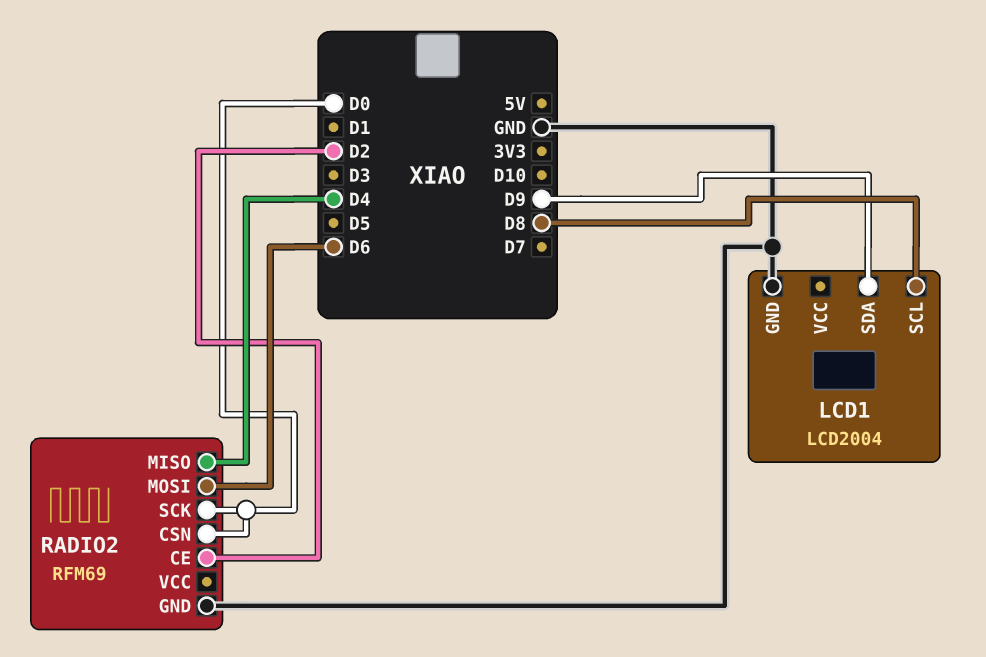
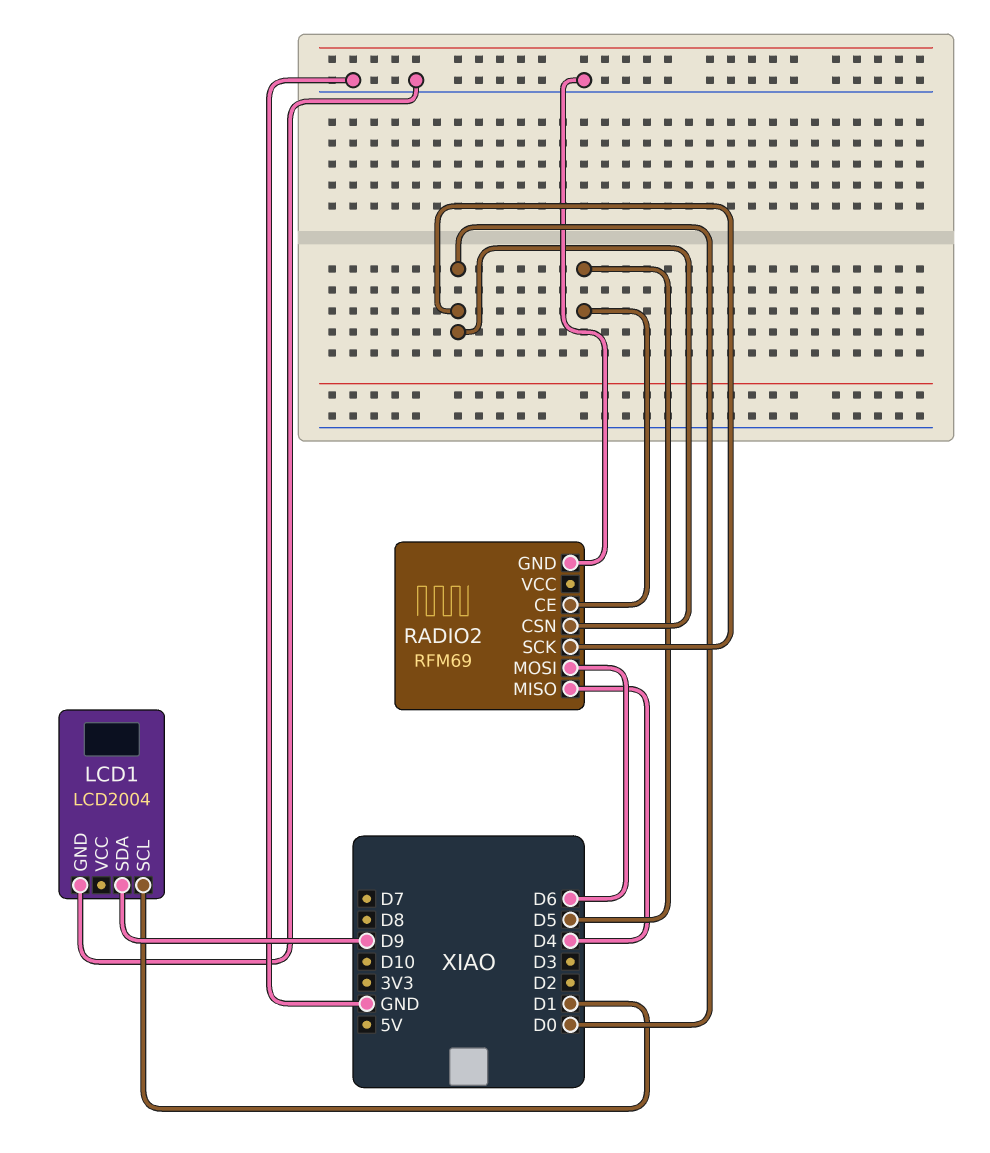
LCD1 pin SCL: D8 -> D1
RADIO2 pin CE: D2 -> D5

